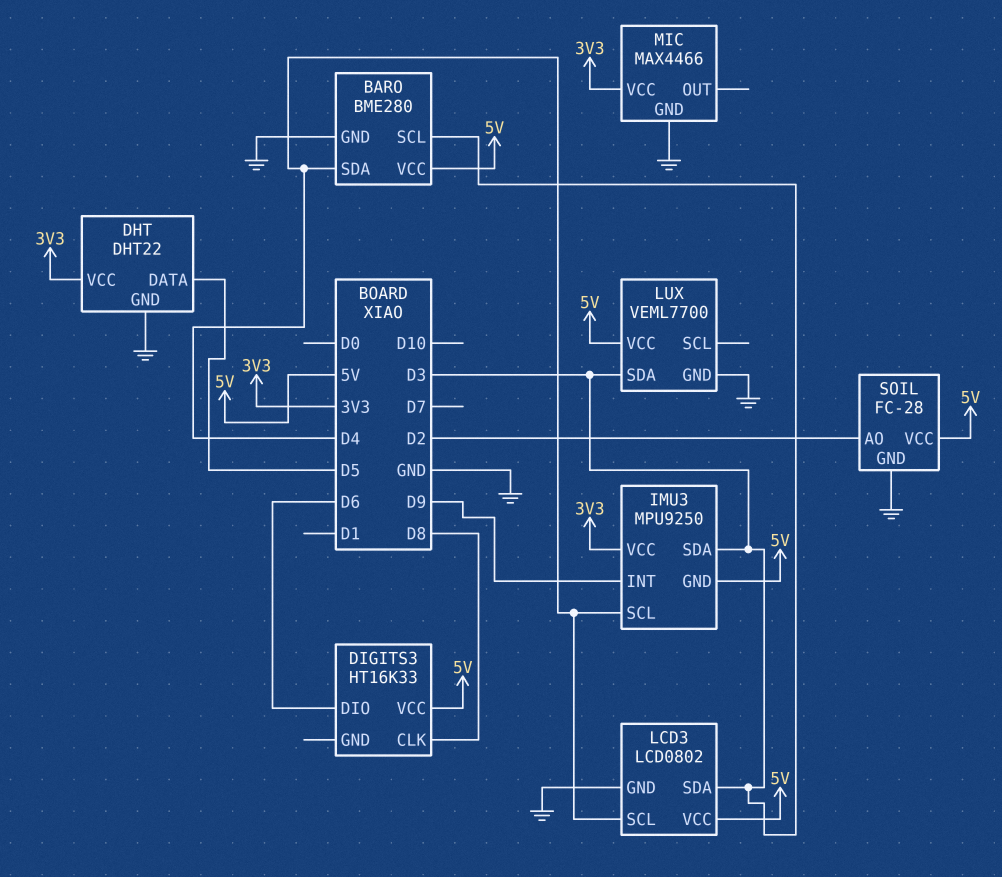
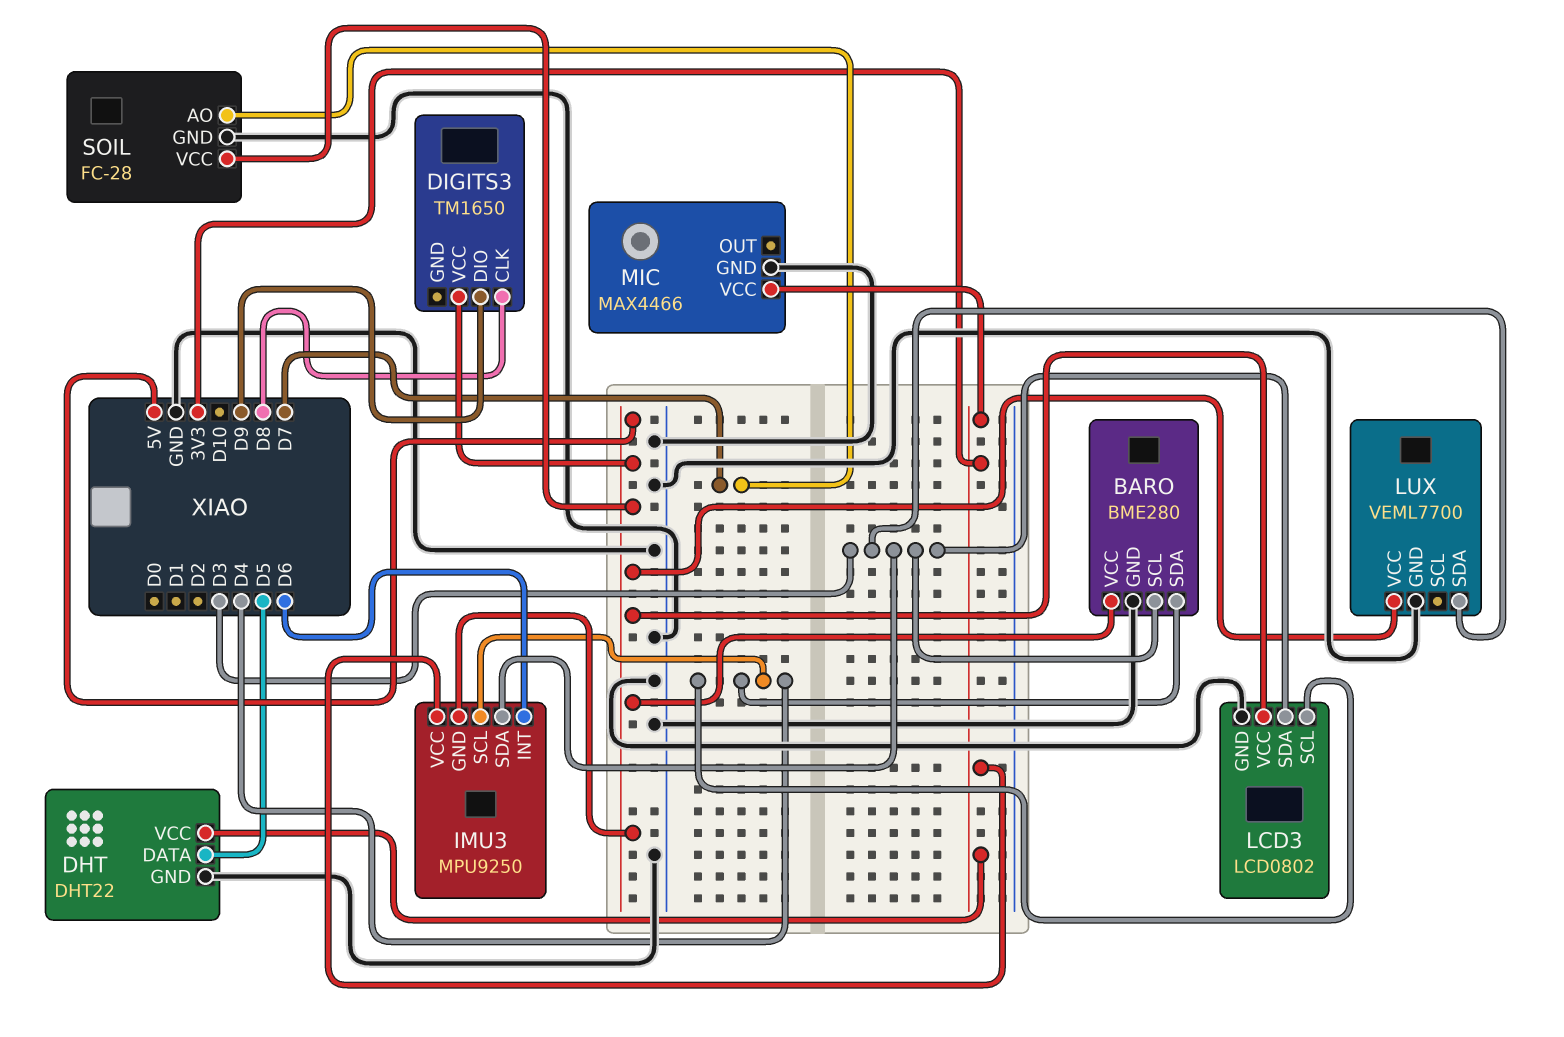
DIGITS3: HT16K33 -> TM1650
DIGITS3 pin DIO: D6 -> D9
IMU3 pin INT: D9 -> D6
SOIL pin AO: D2 -> D7

